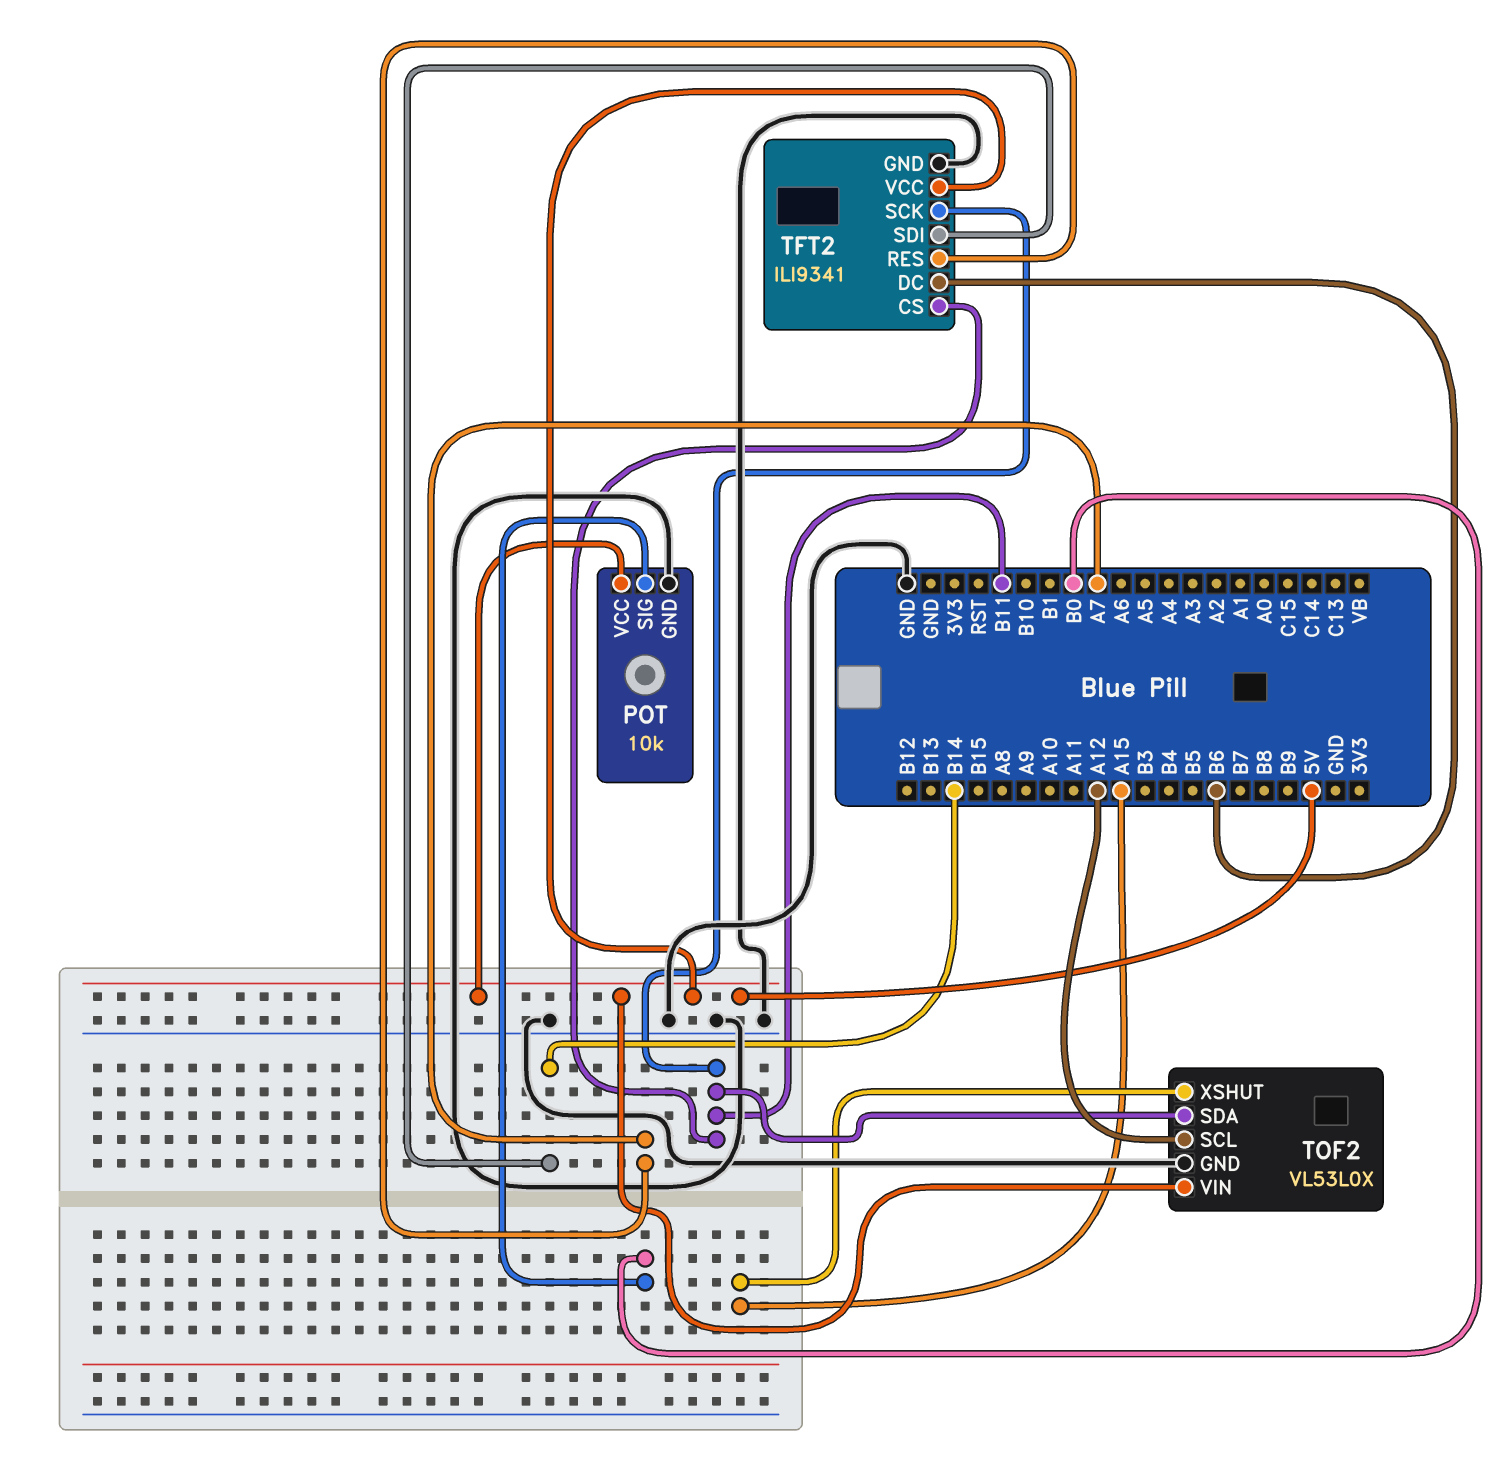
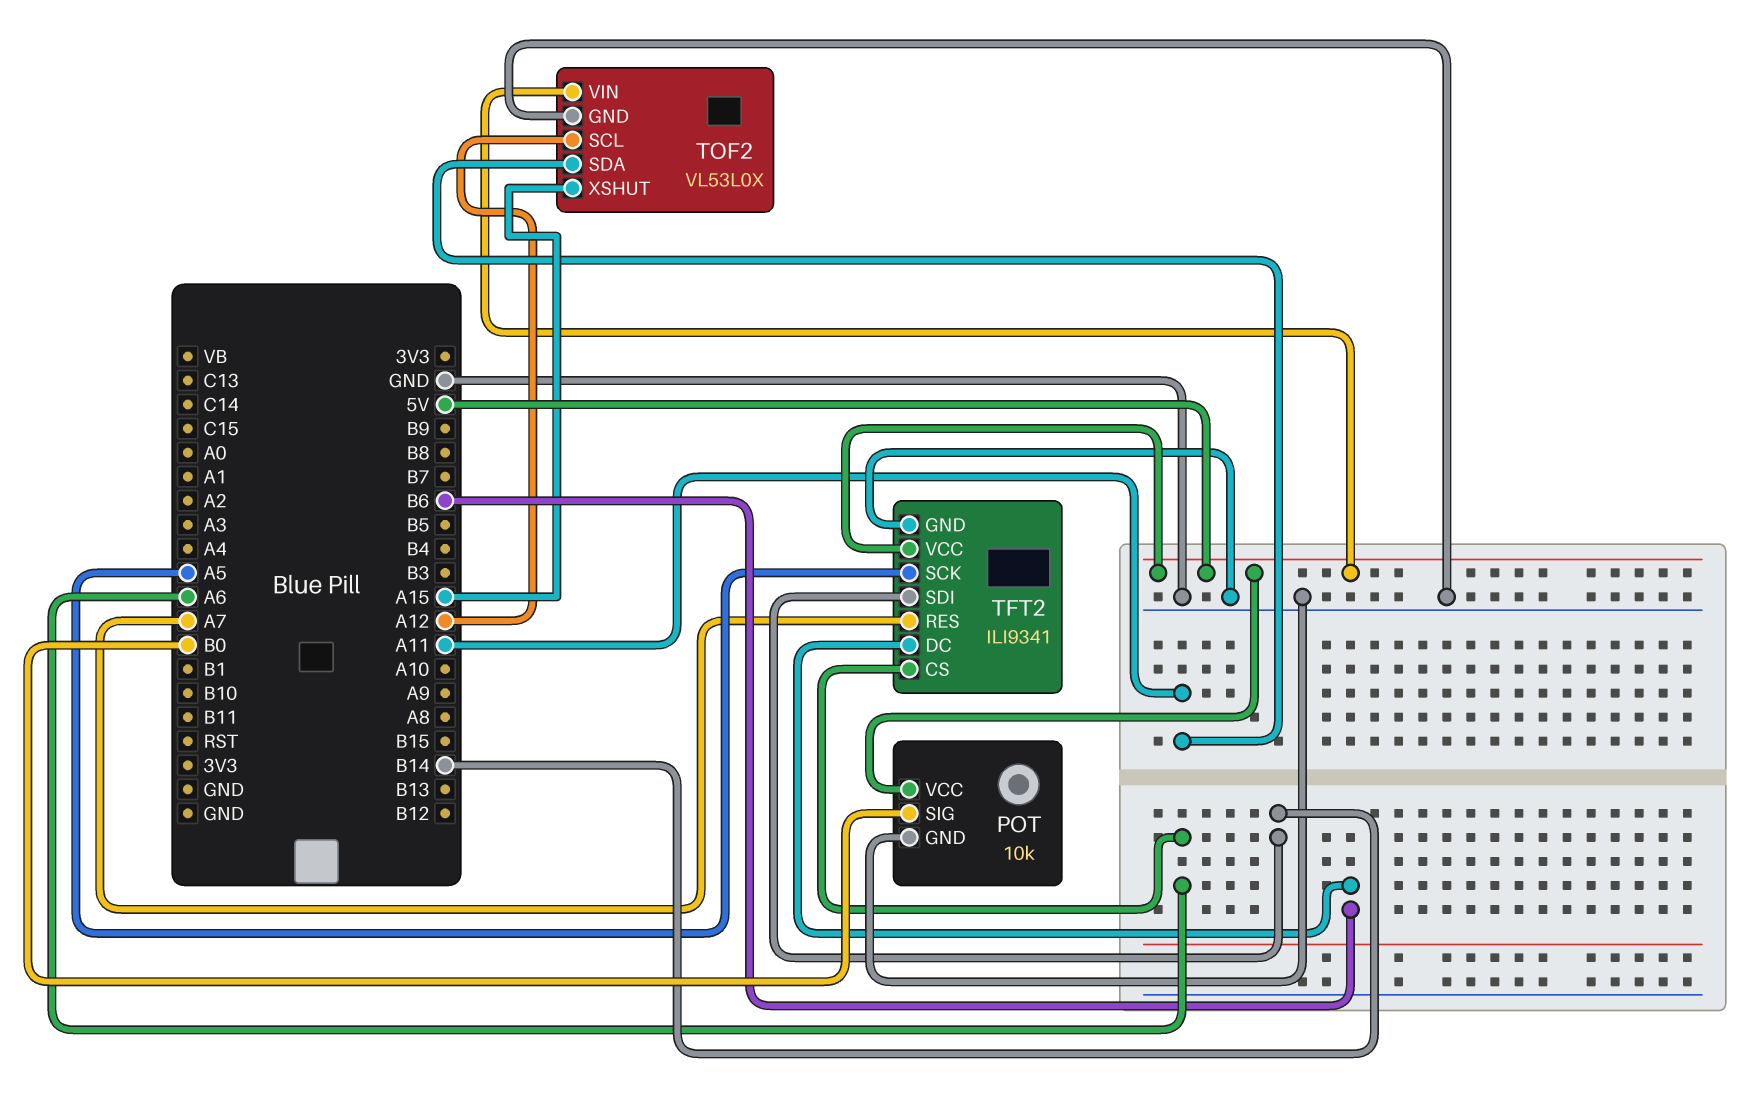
TFT2 pin CS: B11 -> A6
TFT2 pin SCK: B11 -> A5
TOF2 pin SDA: B11 -> A11

